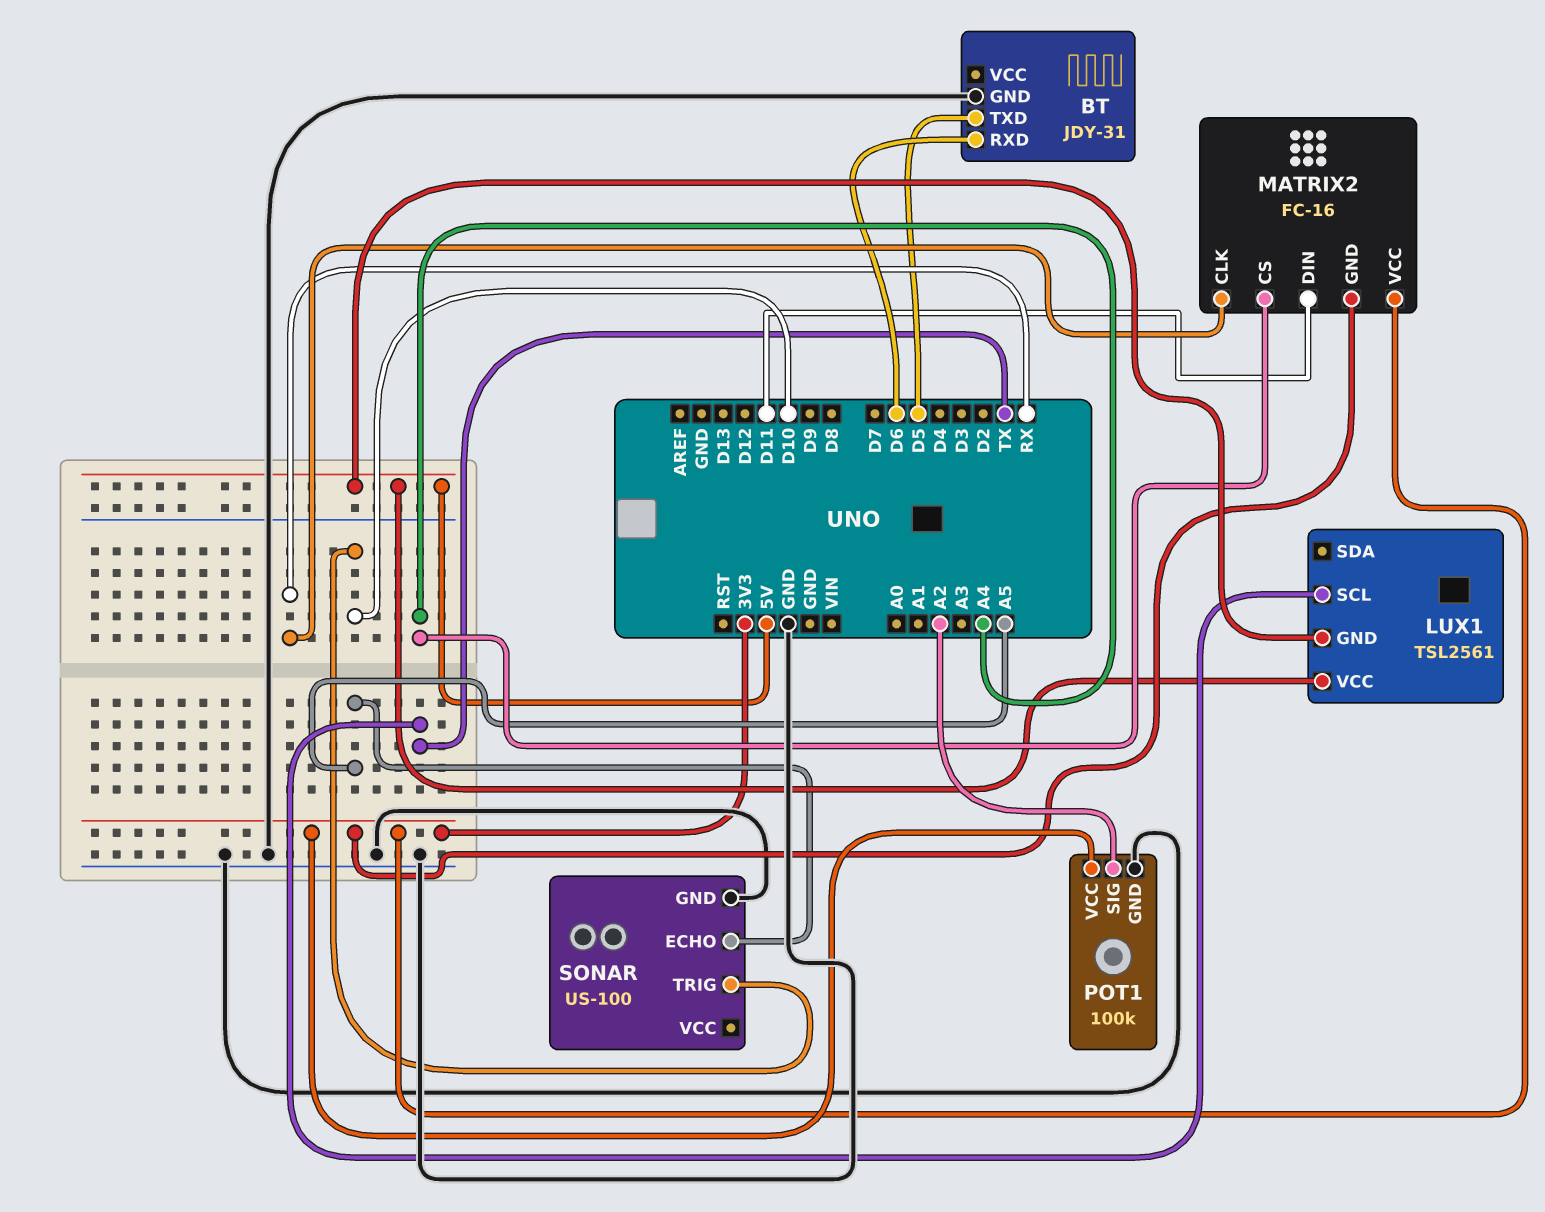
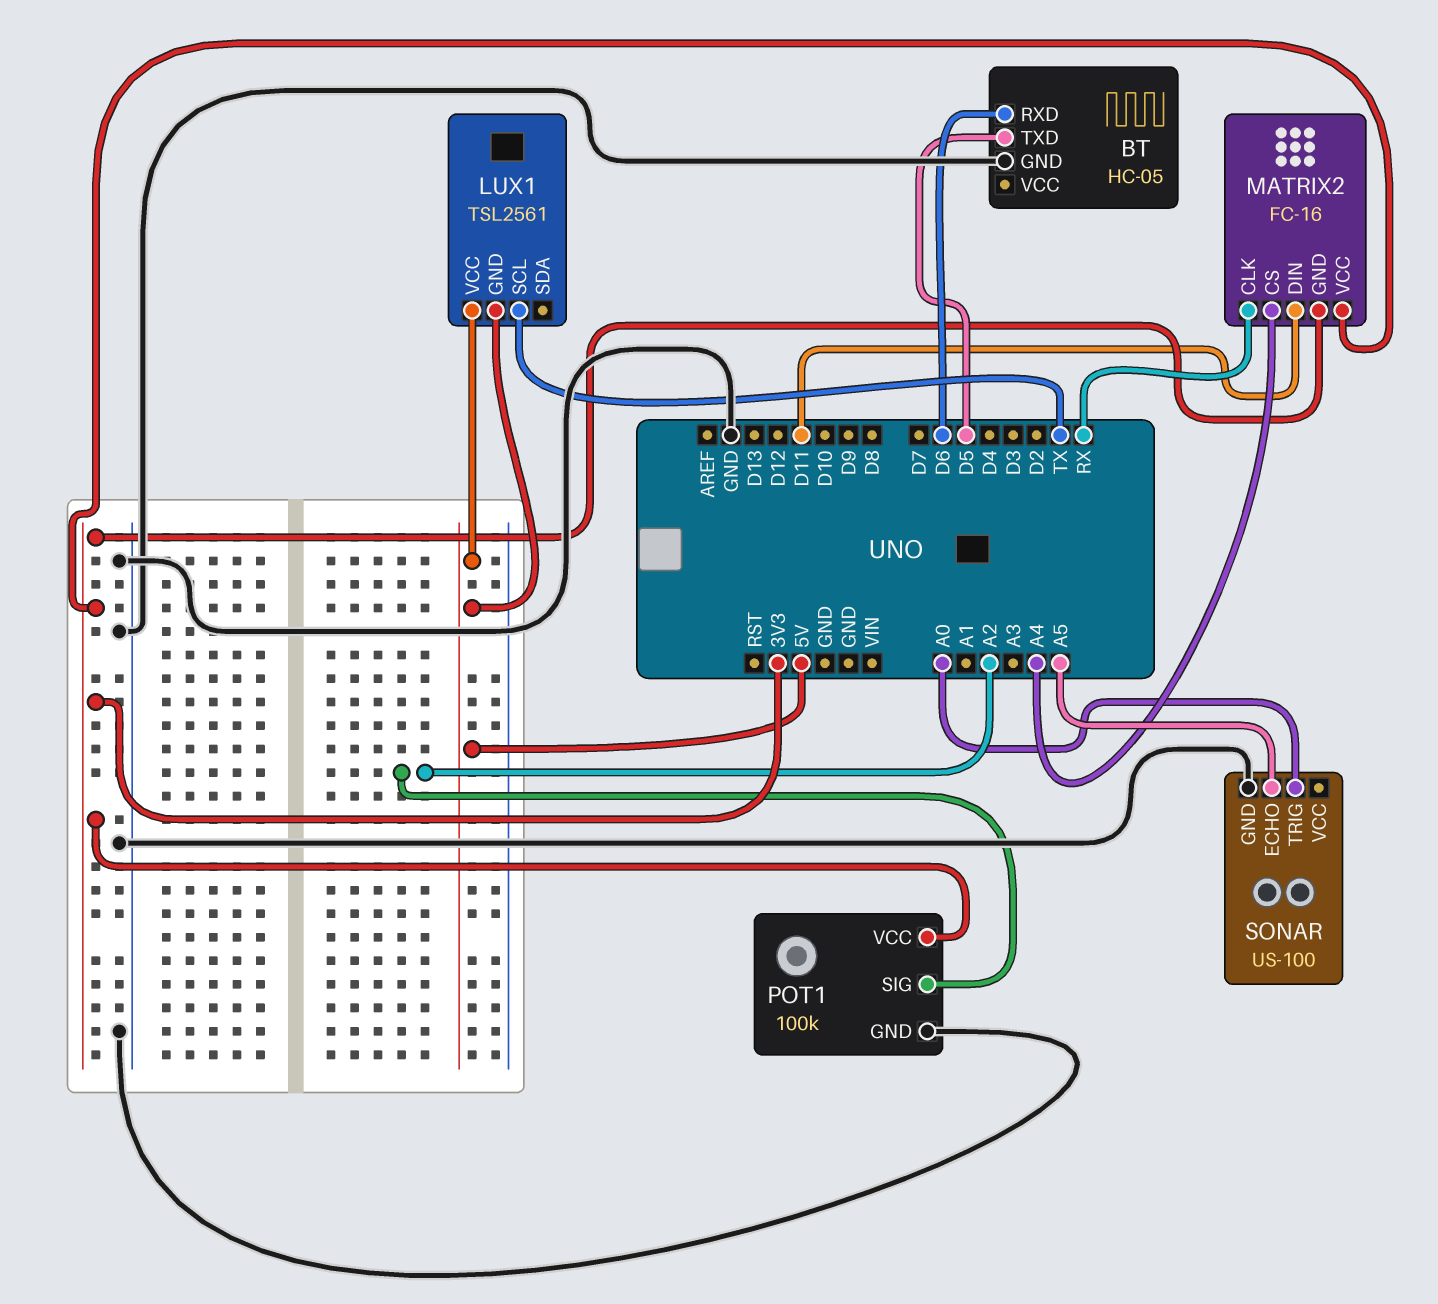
BT: JDY-31 -> HC-05
SONAR pin TRIG: D10 -> A0

